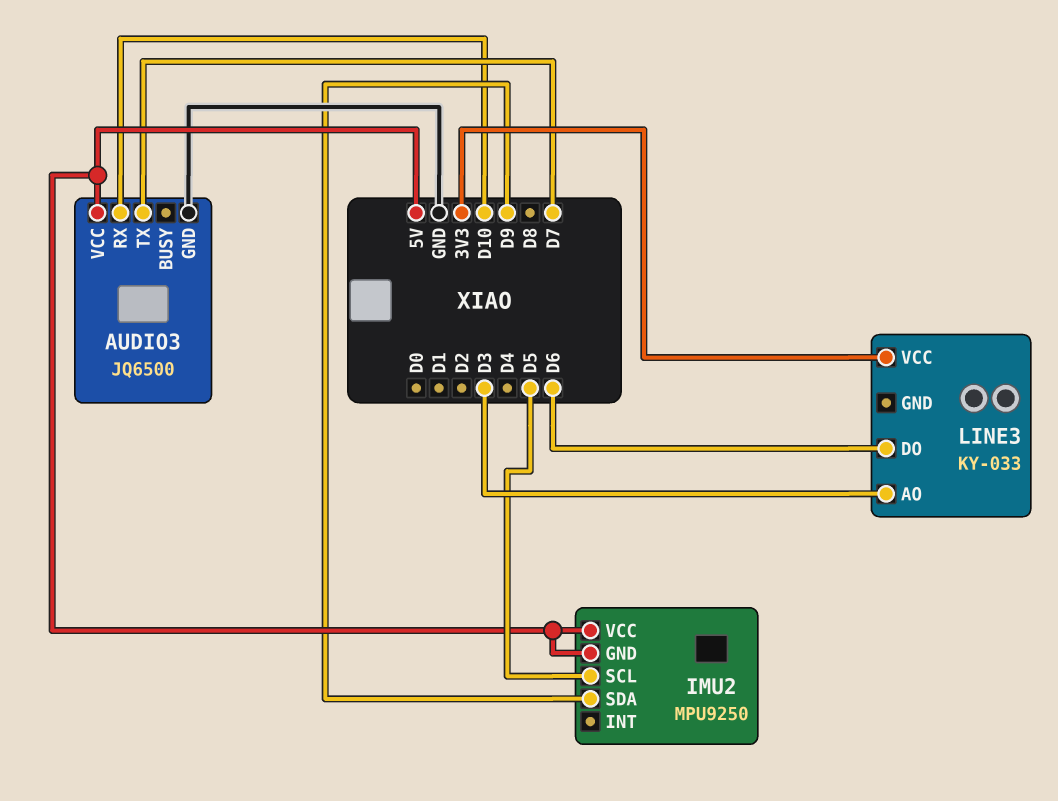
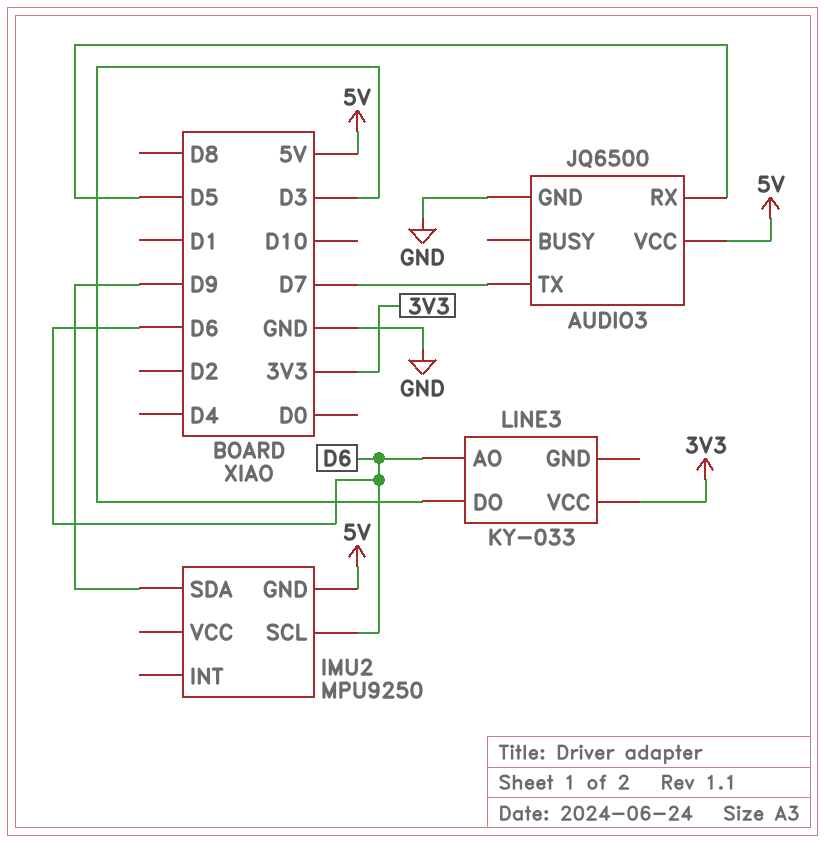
AUDIO3 pin RX: D10 -> D5
IMU2 pin SCL: D5 -> D6
IMU2 pin VCC: 5V -> none
LINE3 pin AO: D3 -> D6
LINE3 pin DO: D6 -> D3

